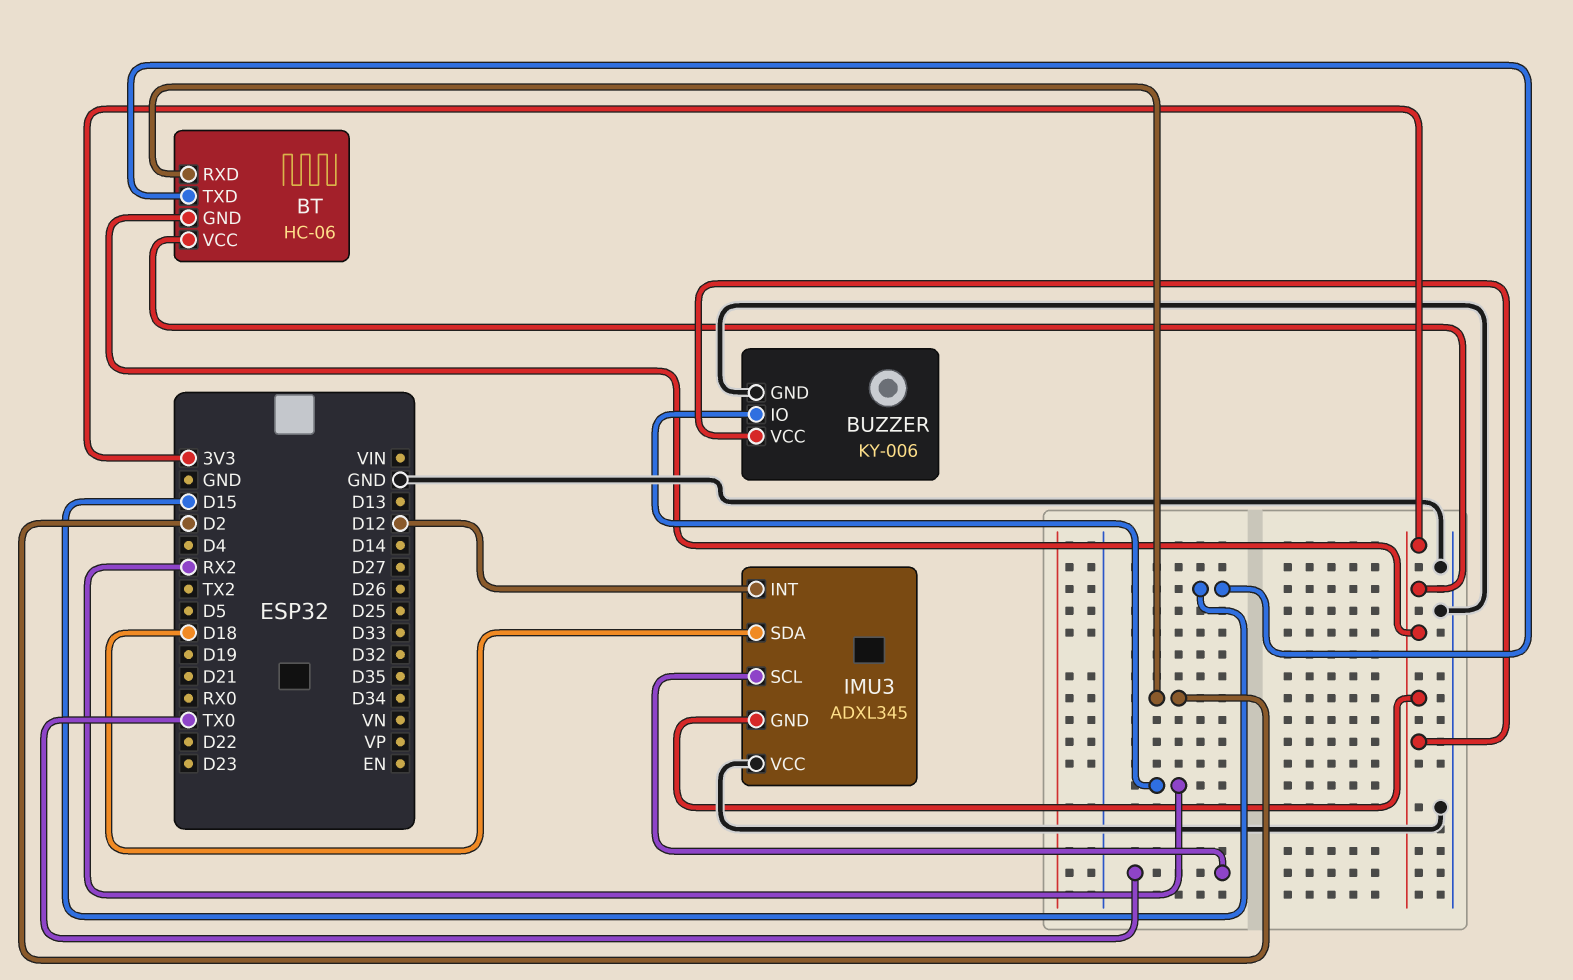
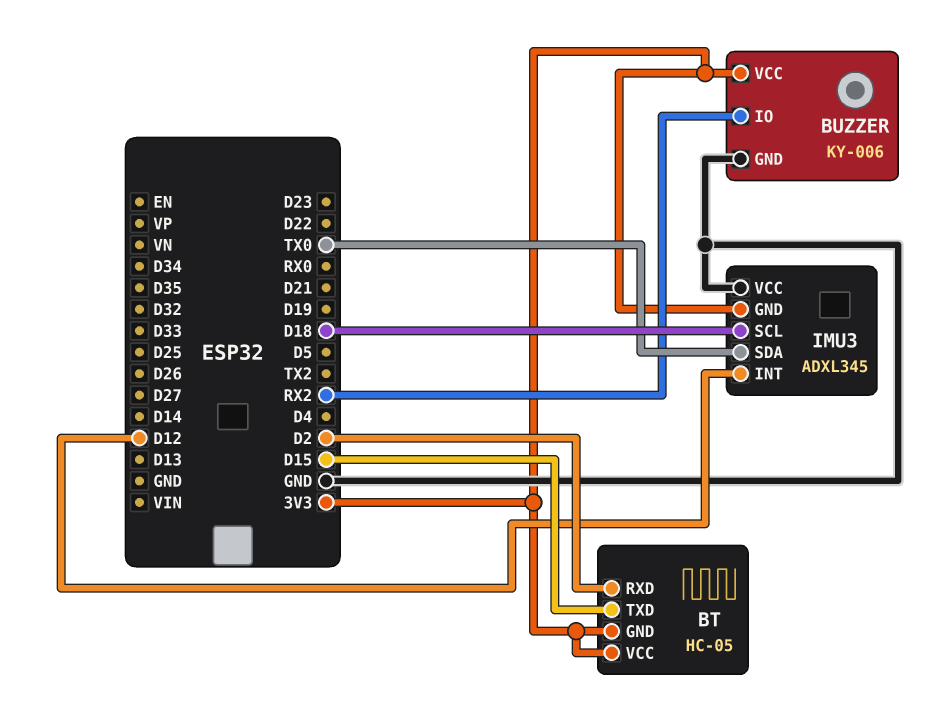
BT: HC-06 -> HC-05
IMU3 pin SCL: TX0 -> D18
IMU3 pin SDA: D18 -> TX0

